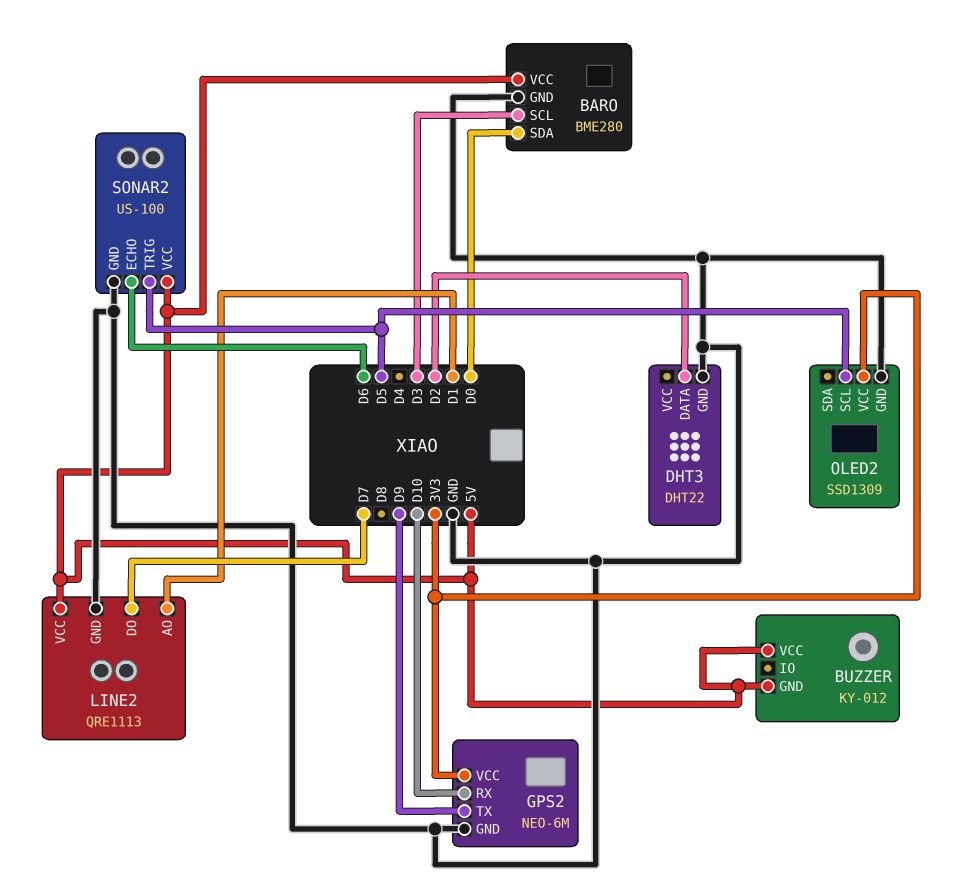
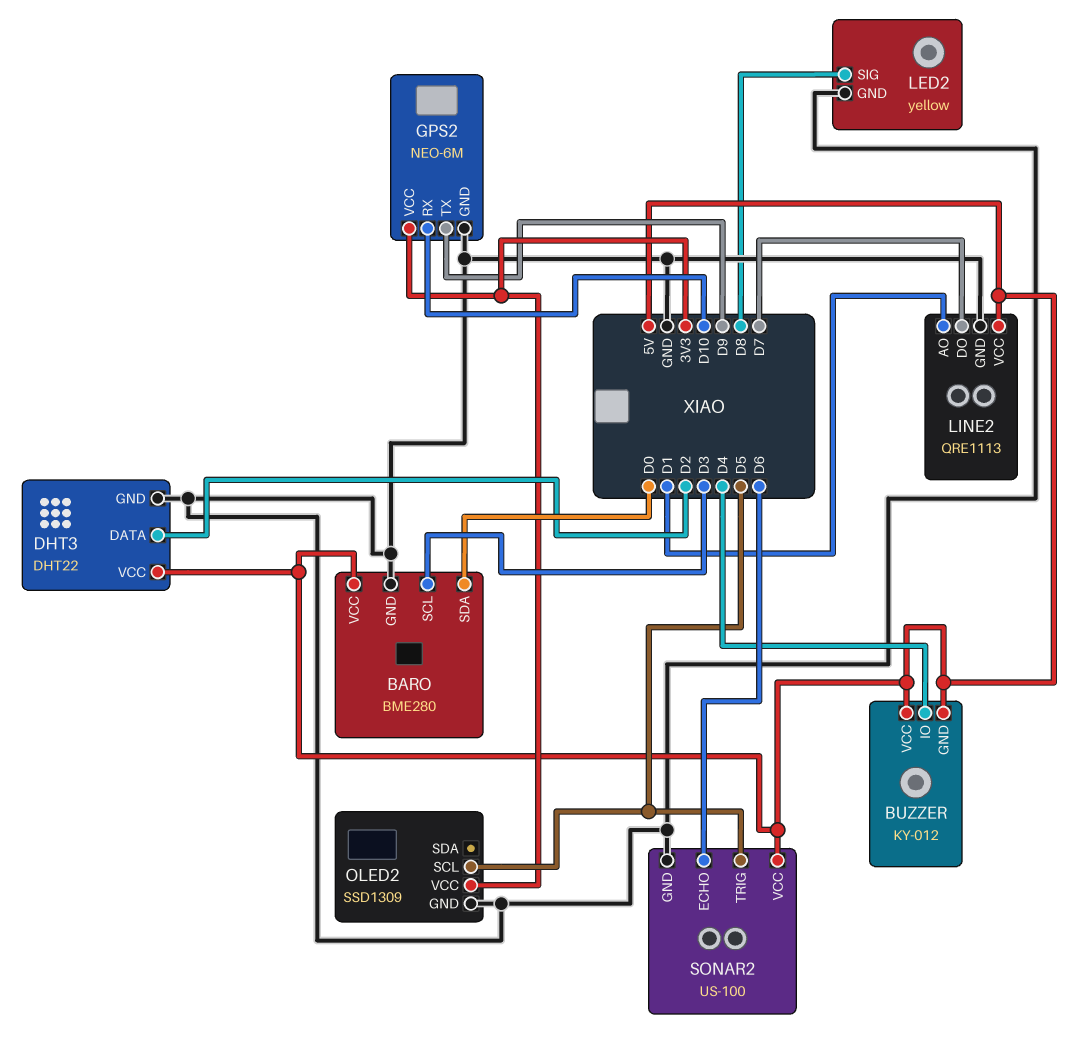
BUZZER pin IO: none -> D4
DHT3 pin VCC: none -> 5V
LED2: none -> yellow
LED2 pin GND: none -> GND
LED2 pin SIG: none -> D8

